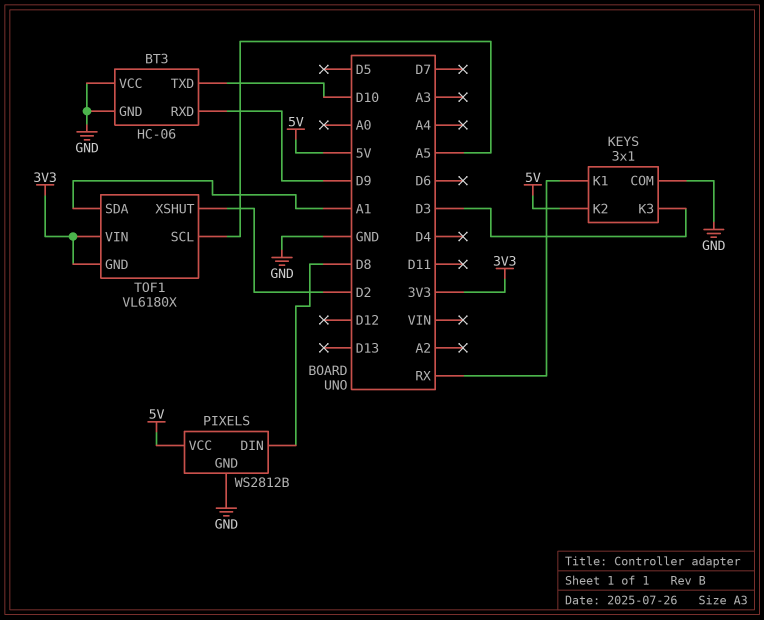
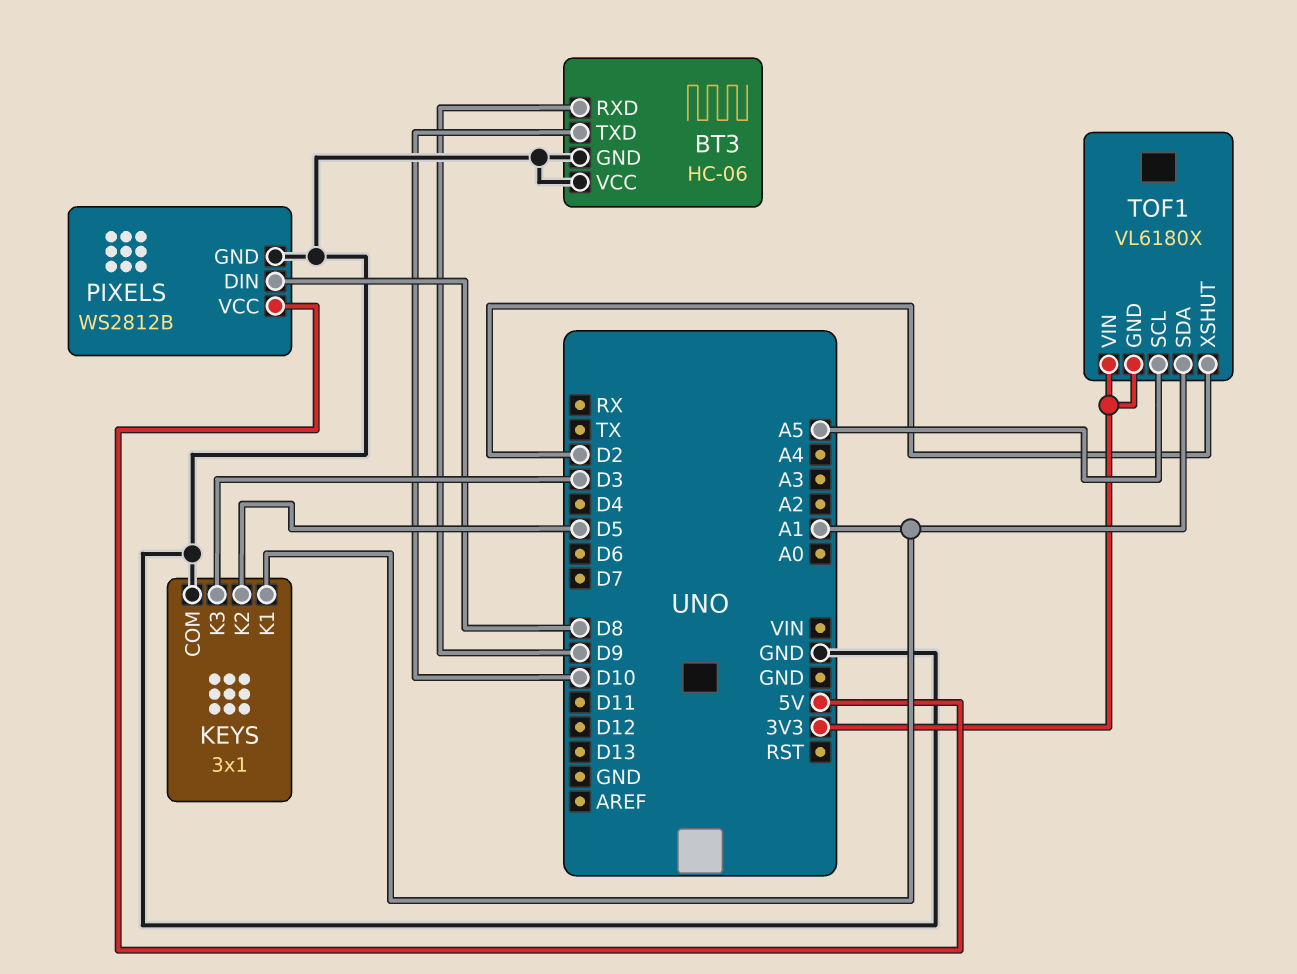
KEYS pin K1: RX -> A1
KEYS pin K2: 5V -> D5

